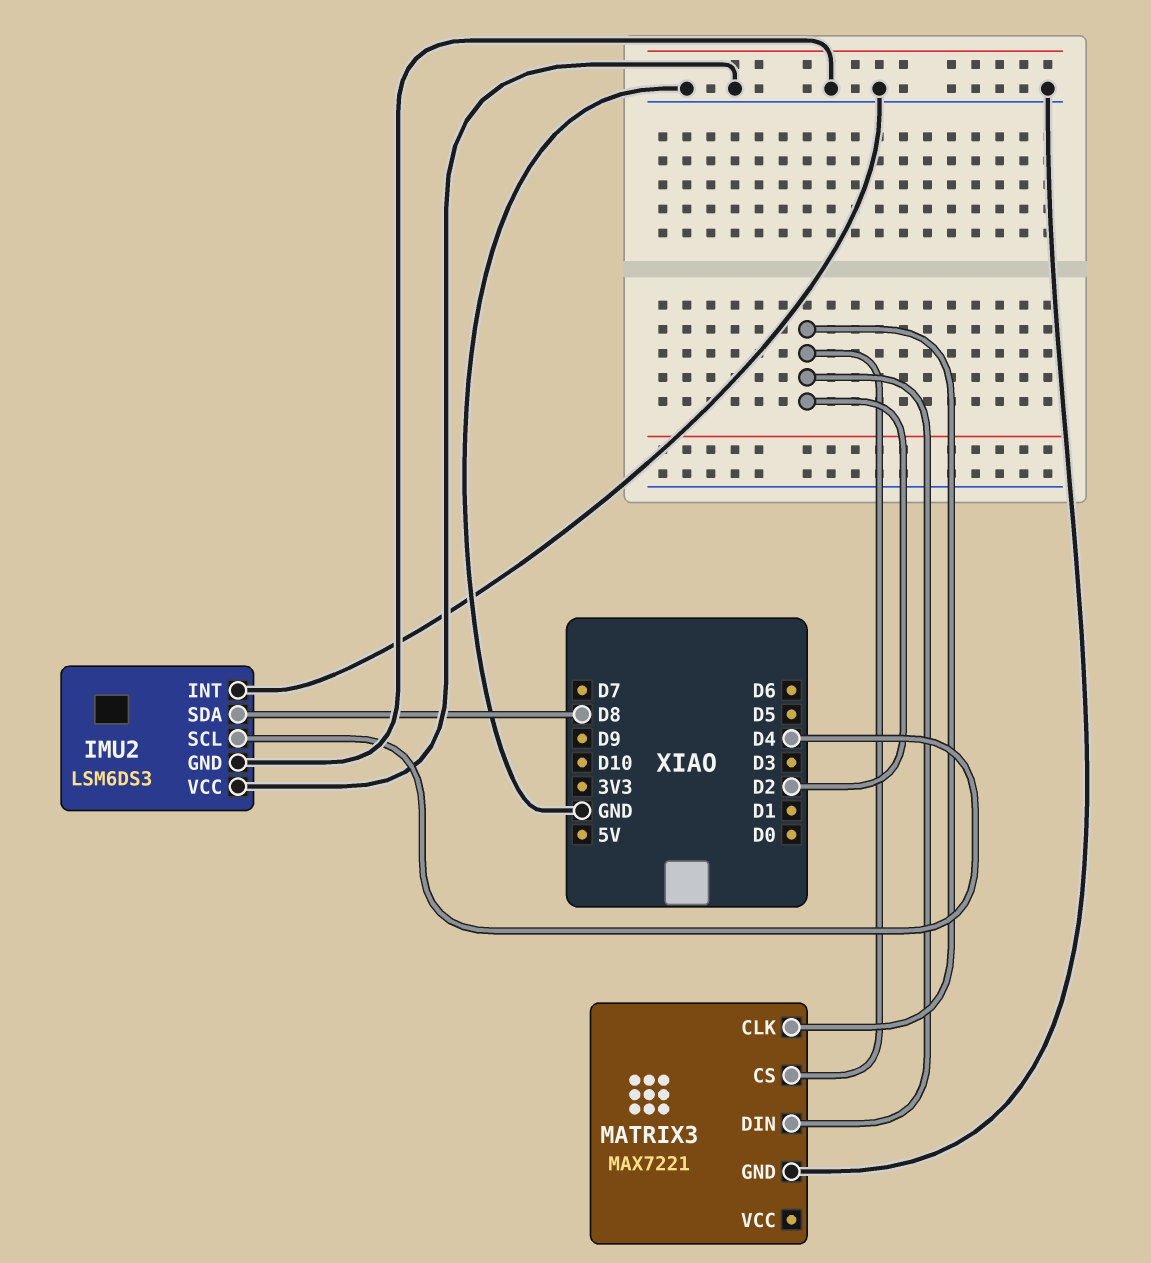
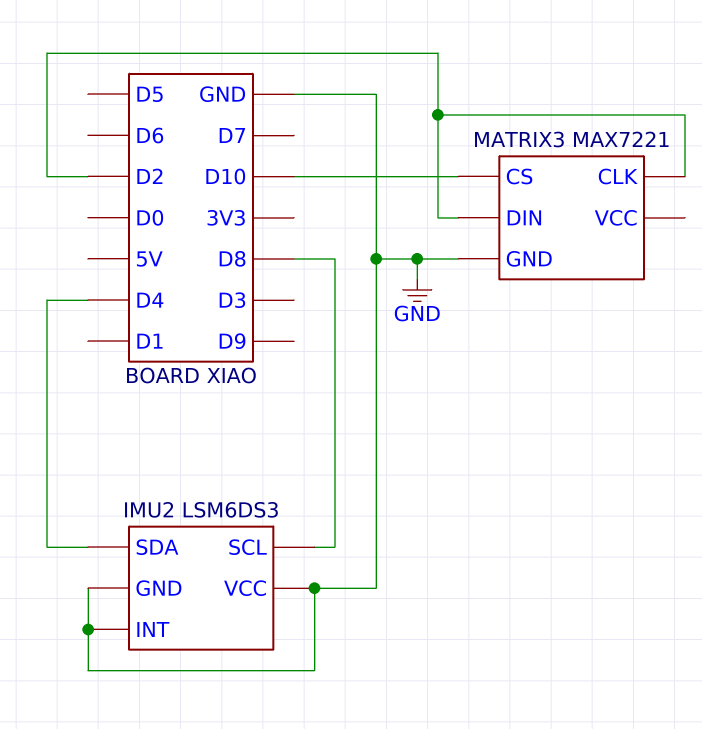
IMU2 pin SCL: D4 -> D8
IMU2 pin SDA: D8 -> D4
MATRIX3 pin CS: D2 -> D10

